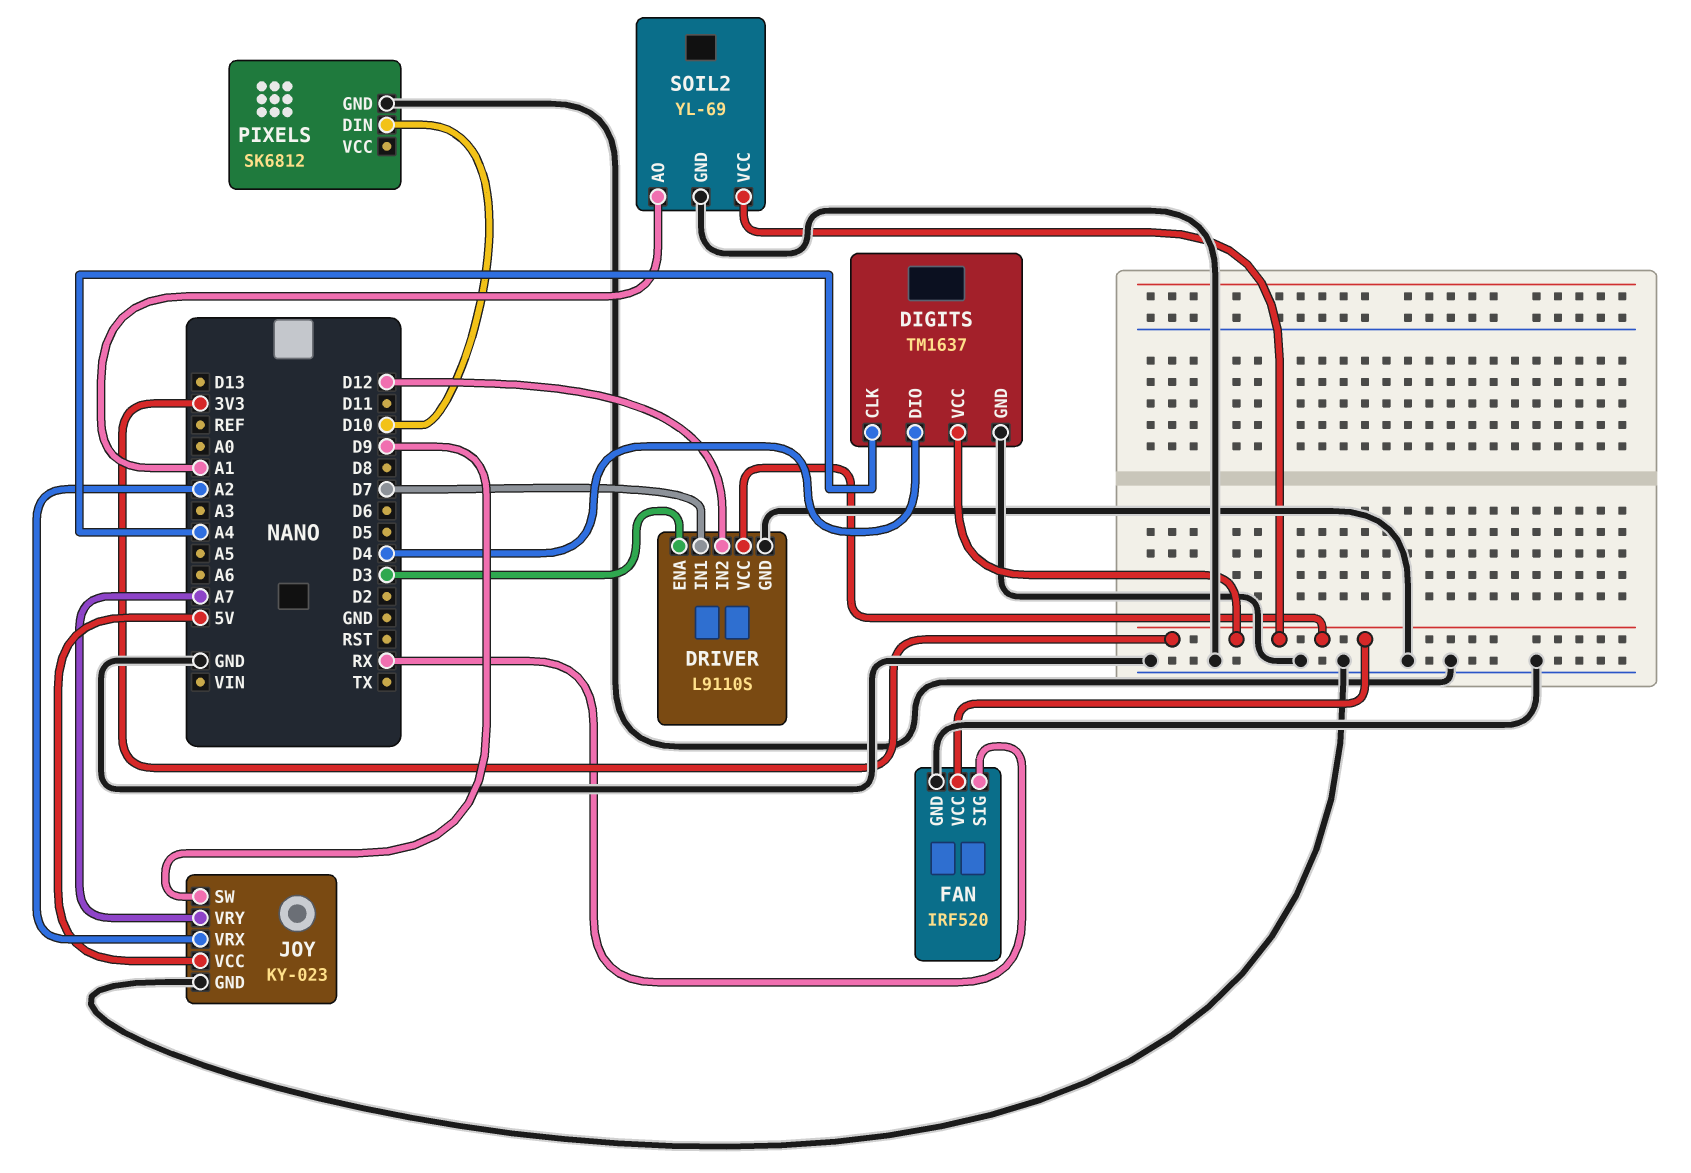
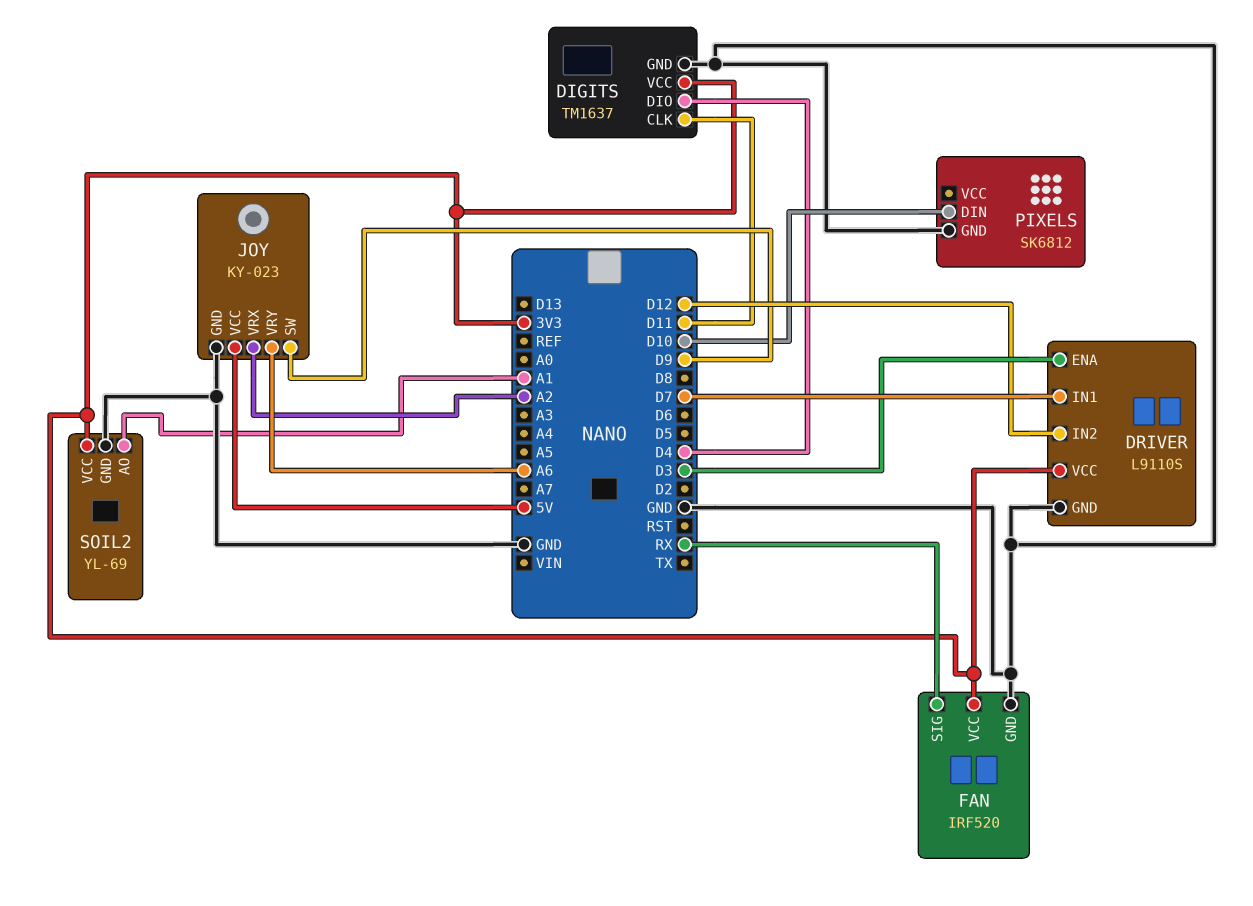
DIGITS pin CLK: A4 -> D11
JOY pin VRY: A7 -> A6

